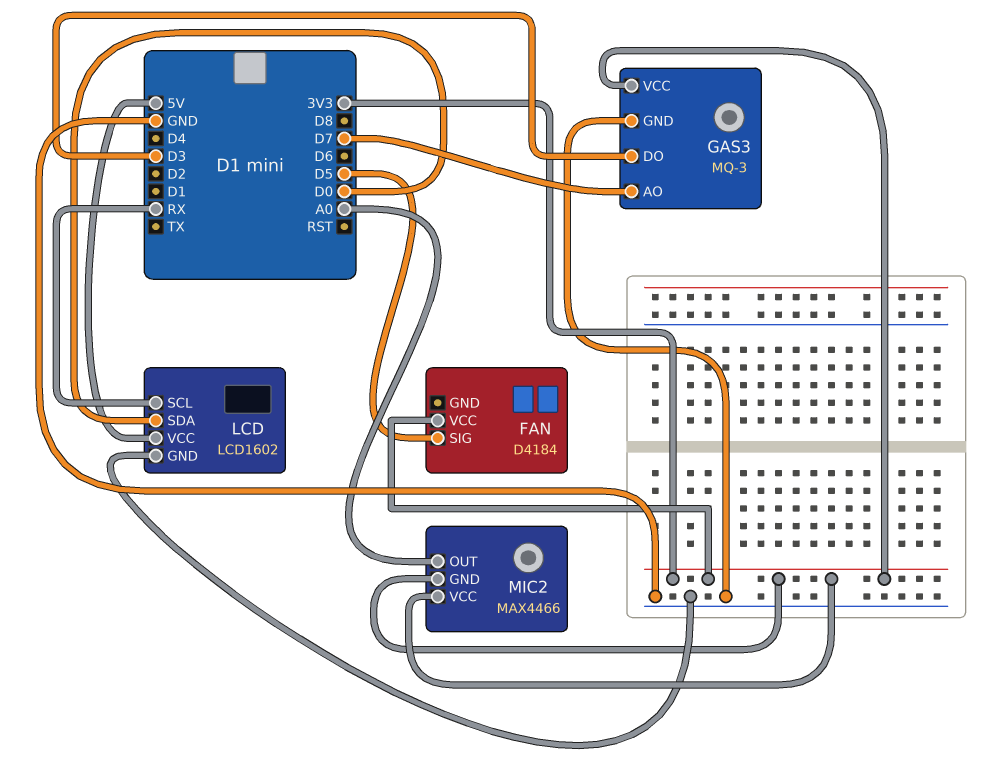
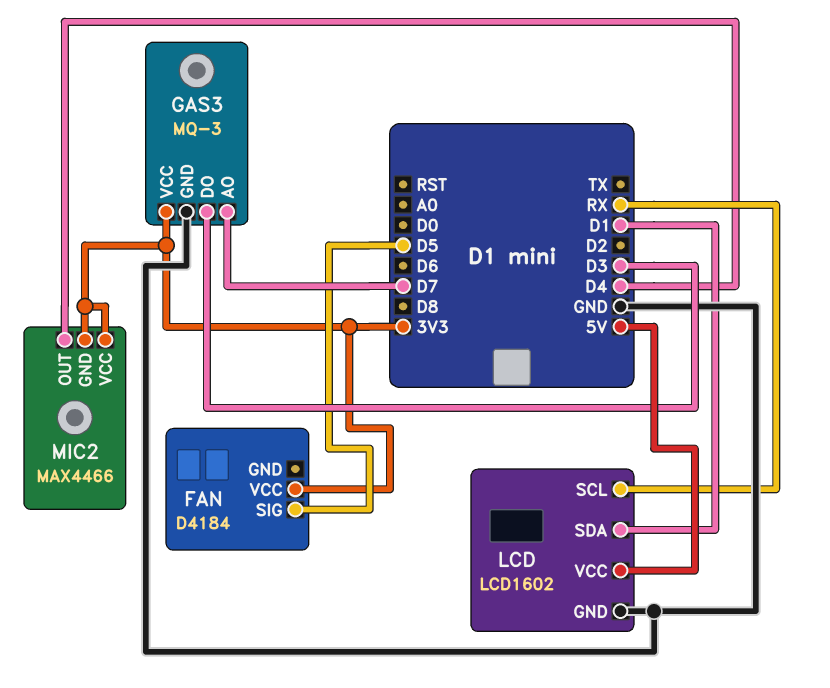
LCD pin SDA: D0 -> D1
MIC2 pin OUT: A0 -> D4

